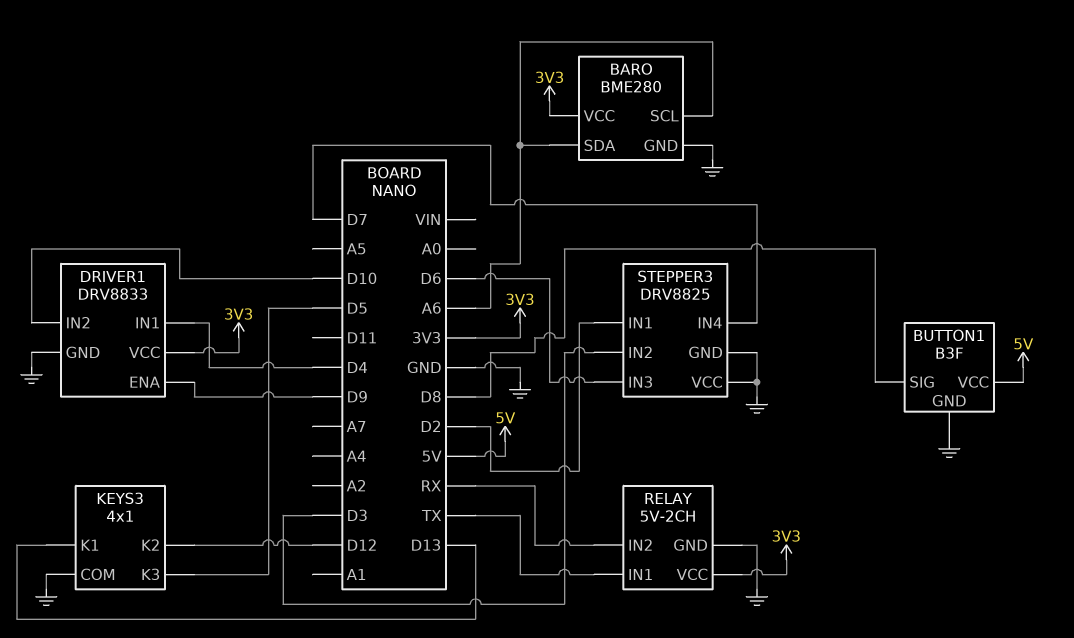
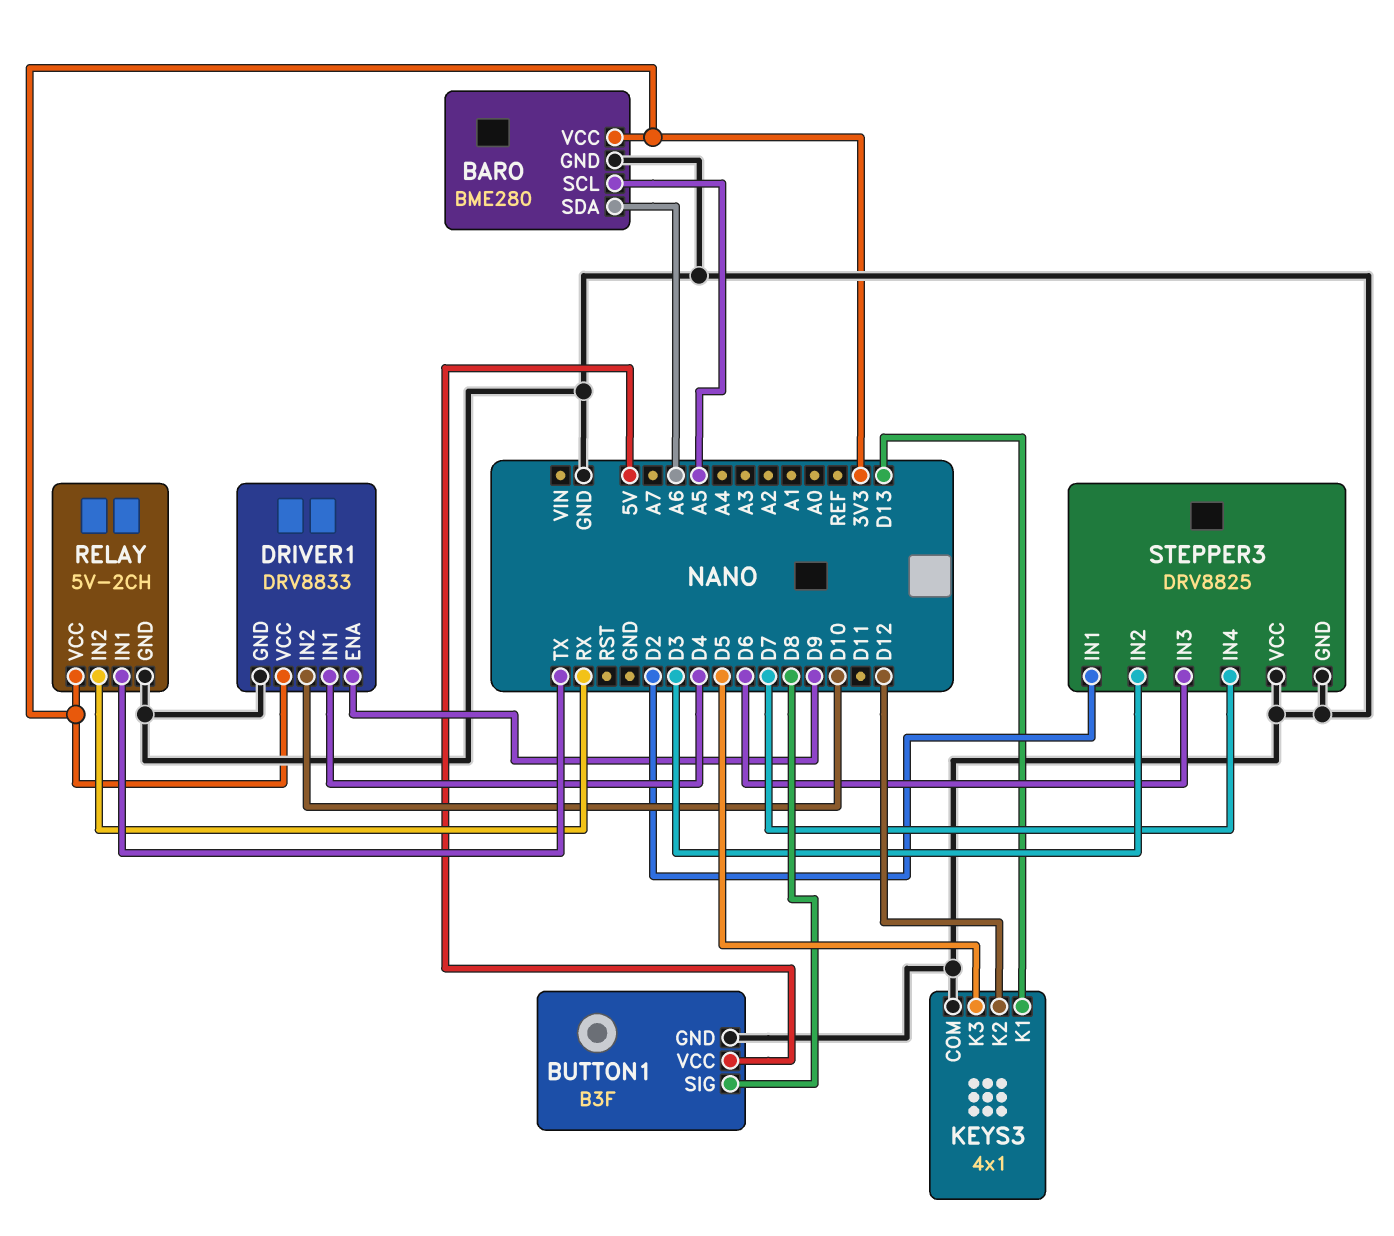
BARO pin SCL: A6 -> A5

